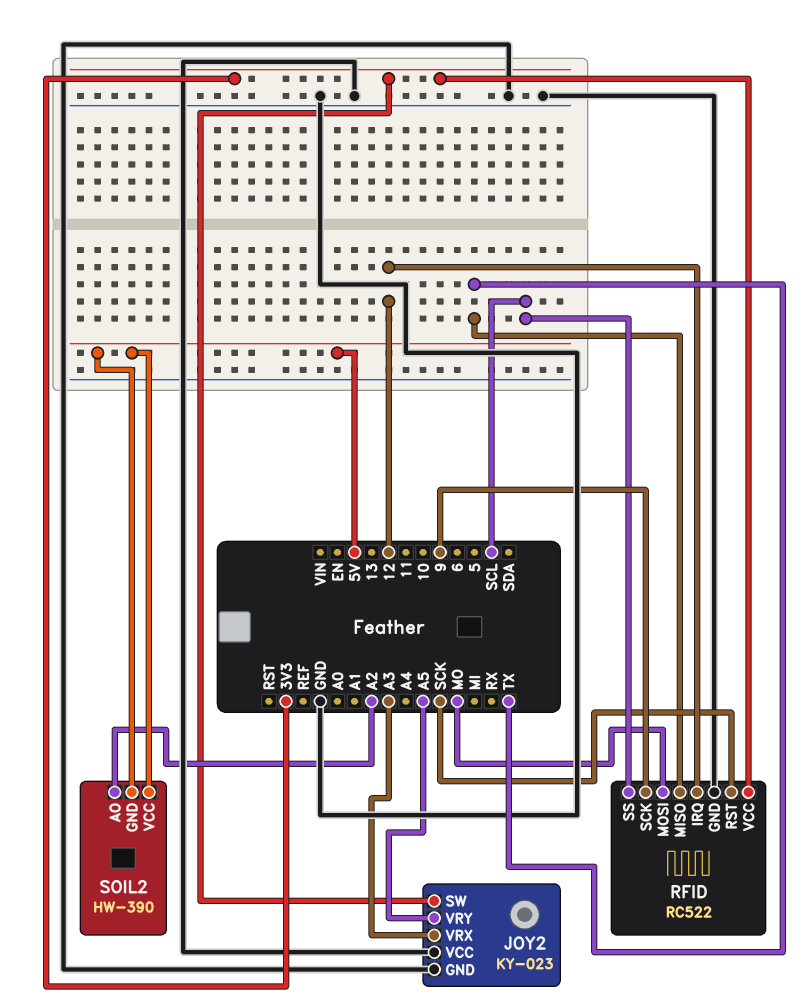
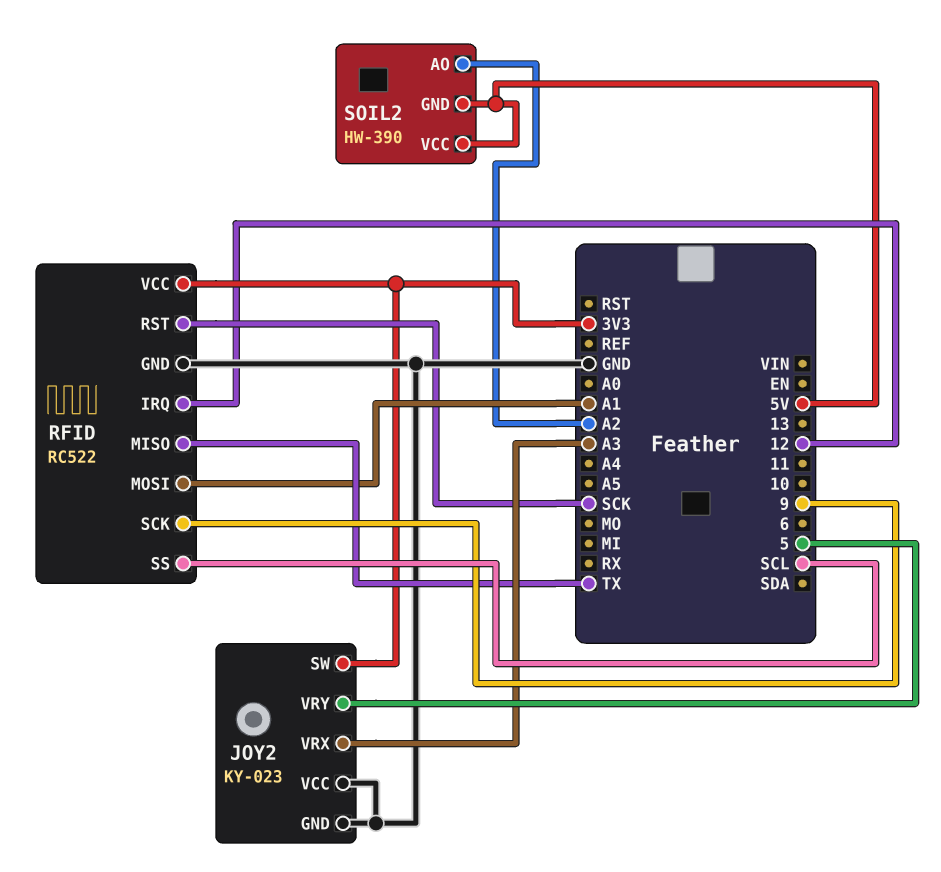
JOY2 pin VRY: A5 -> 5
RFID pin MOSI: MO -> A1

